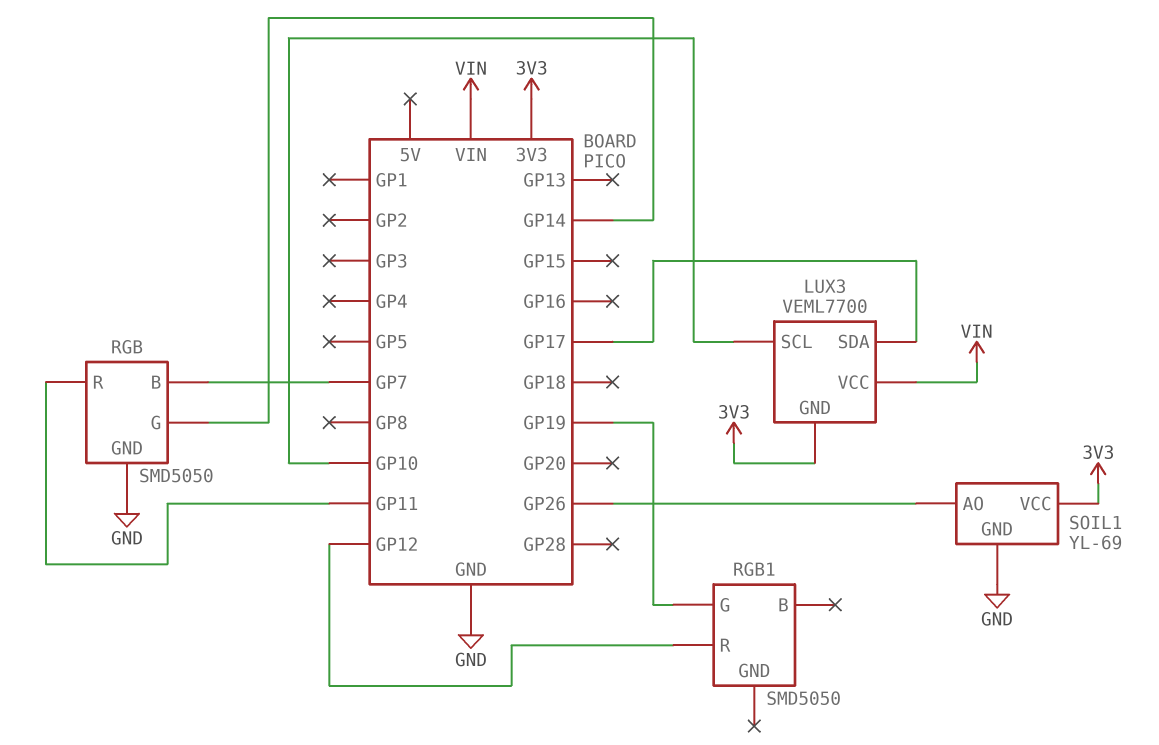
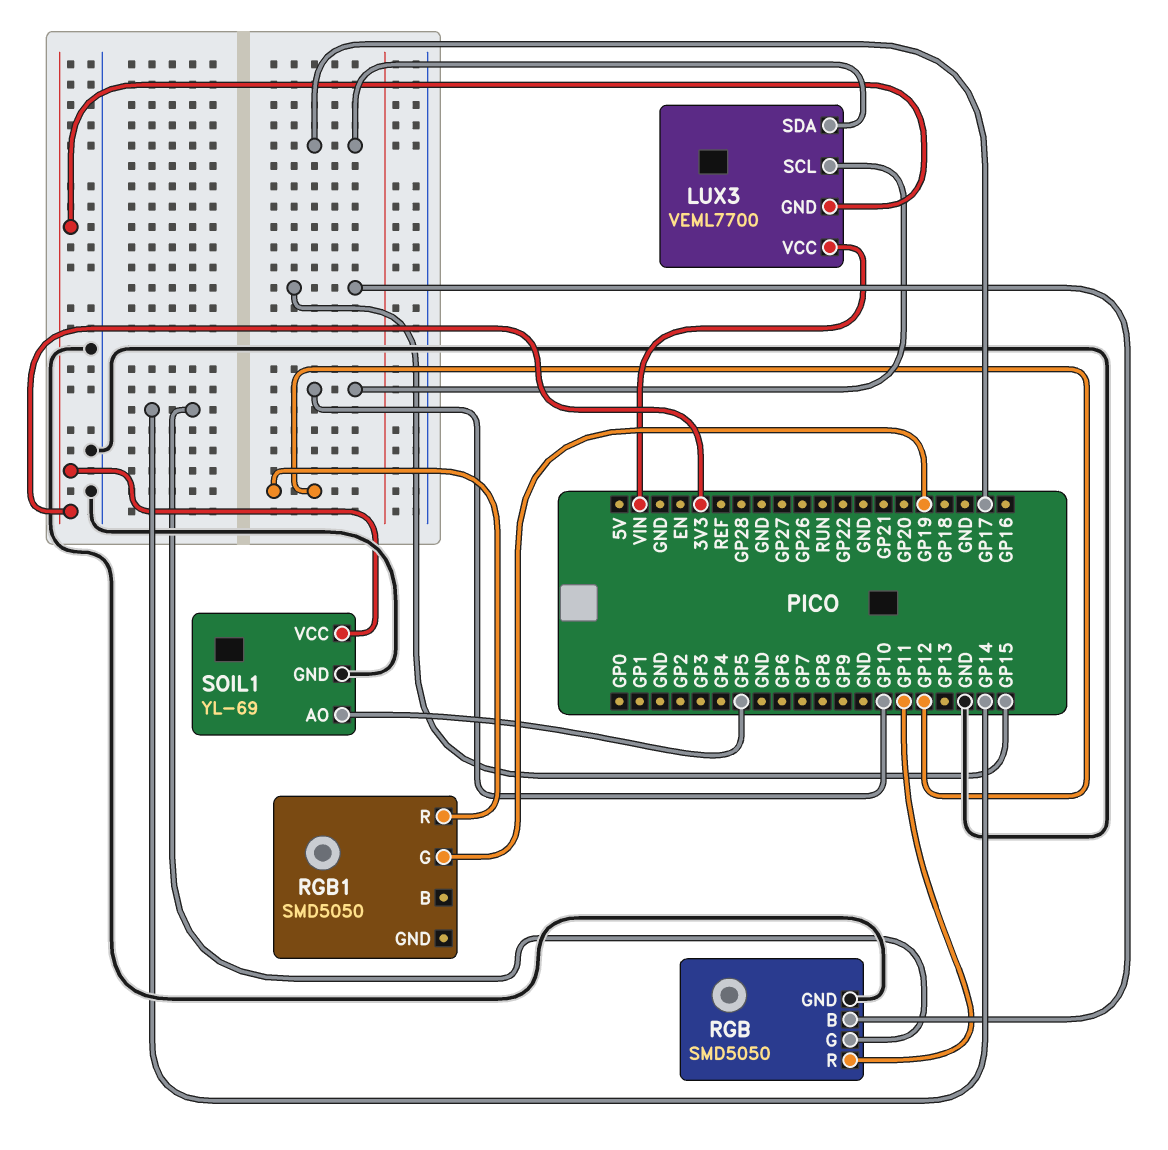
RGB pin B: GP7 -> GP15
SOIL1 pin AO: GP26 -> GP5

